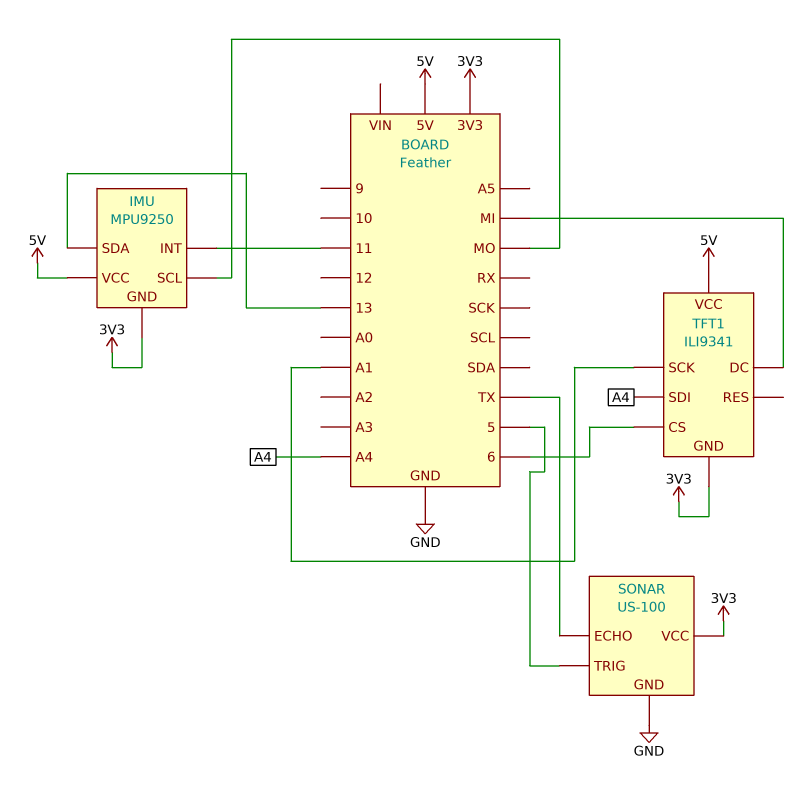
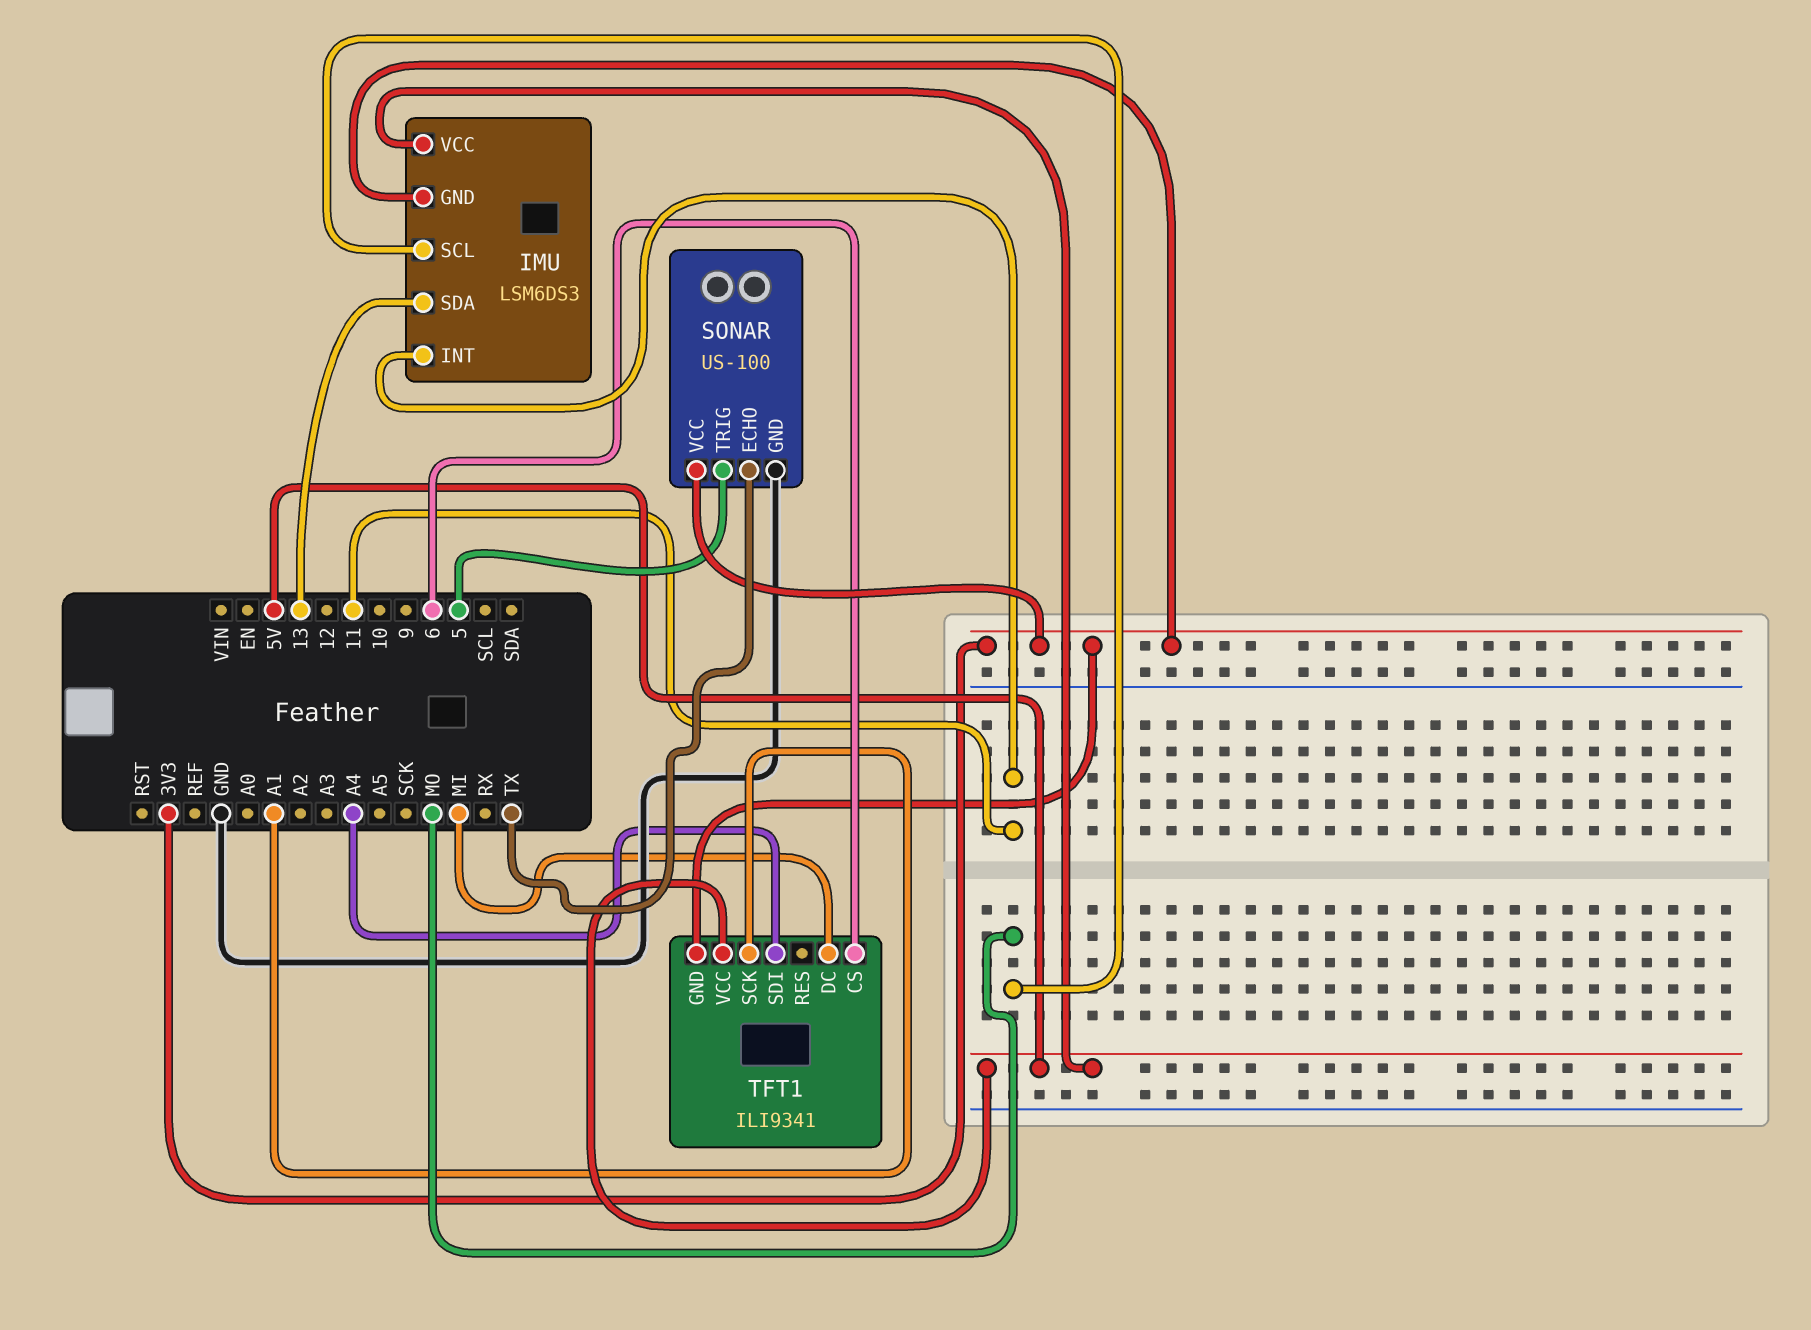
IMU: MPU9250 -> LSM6DS3

